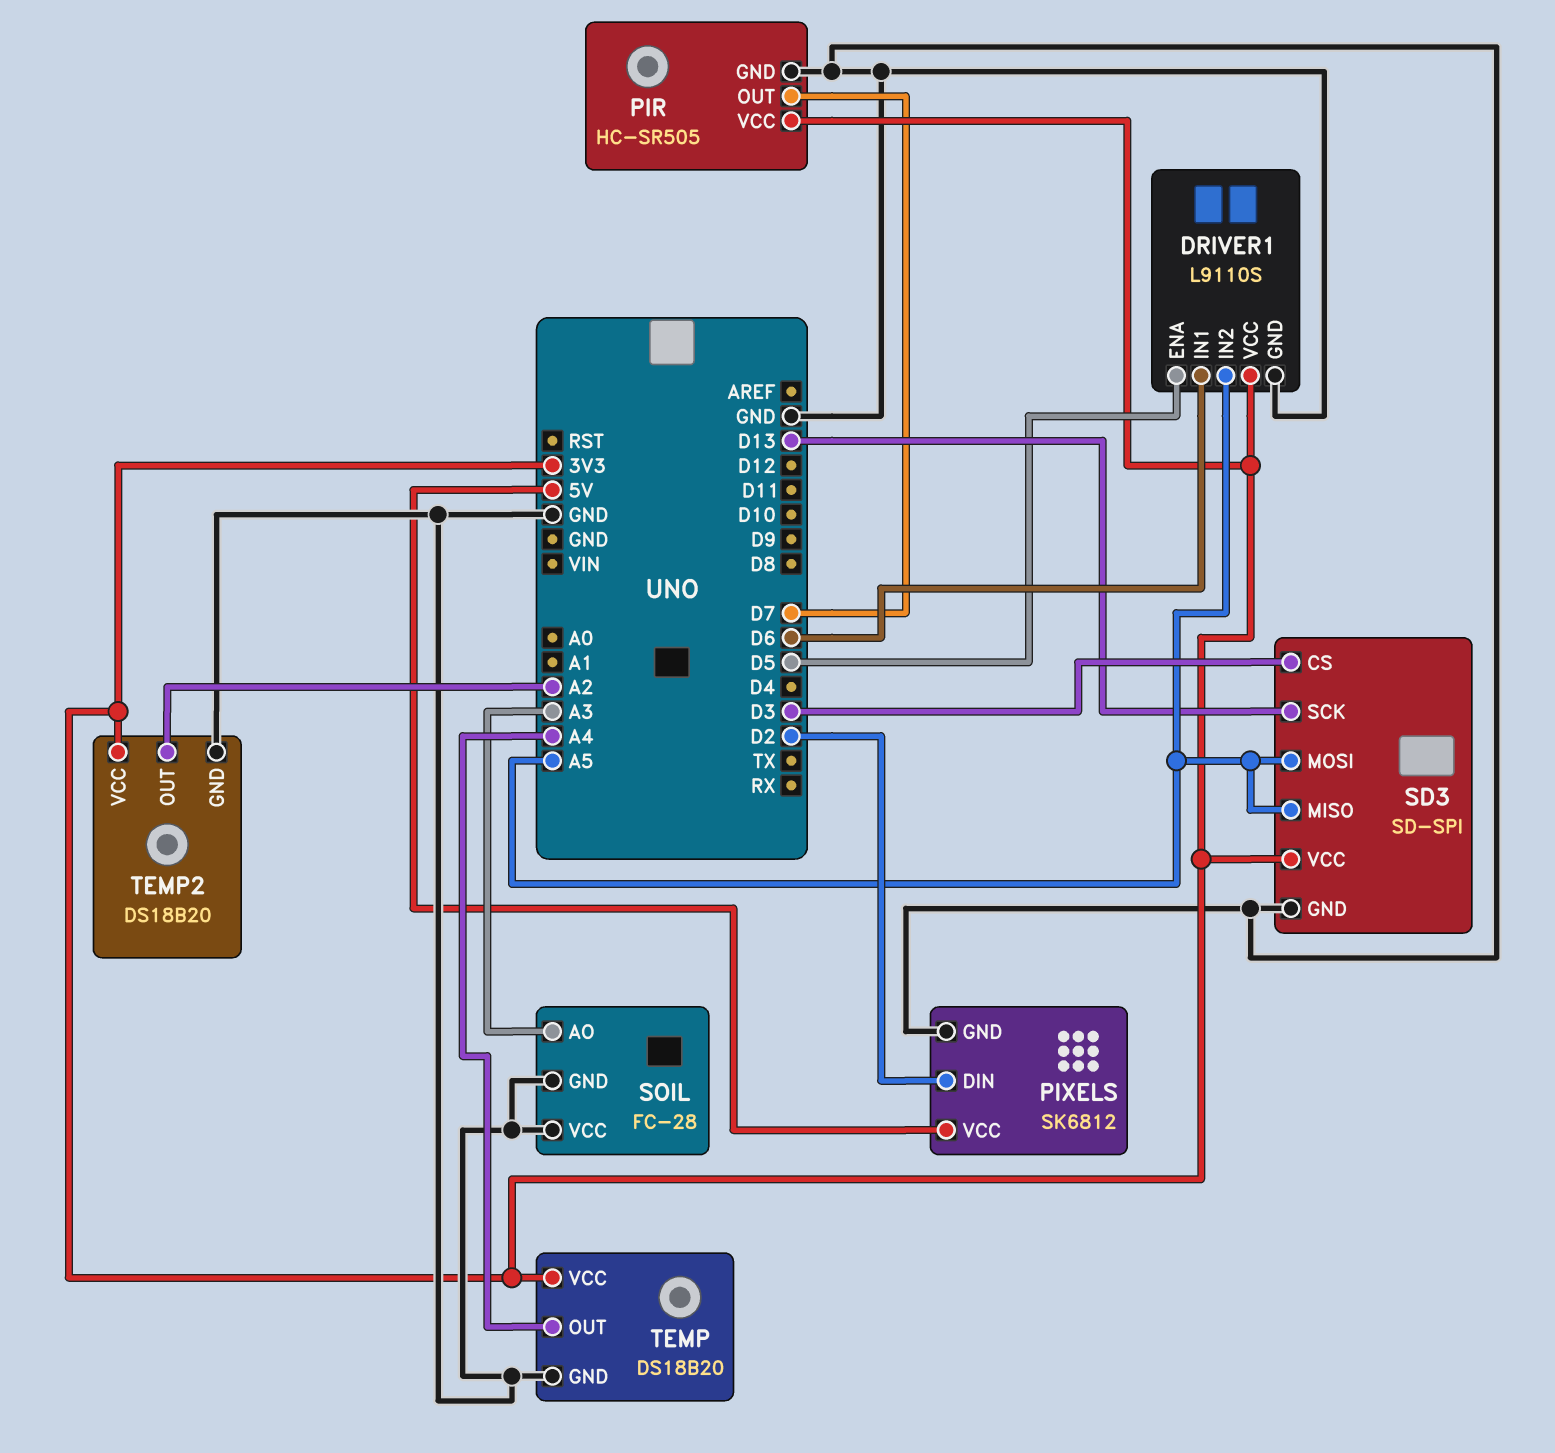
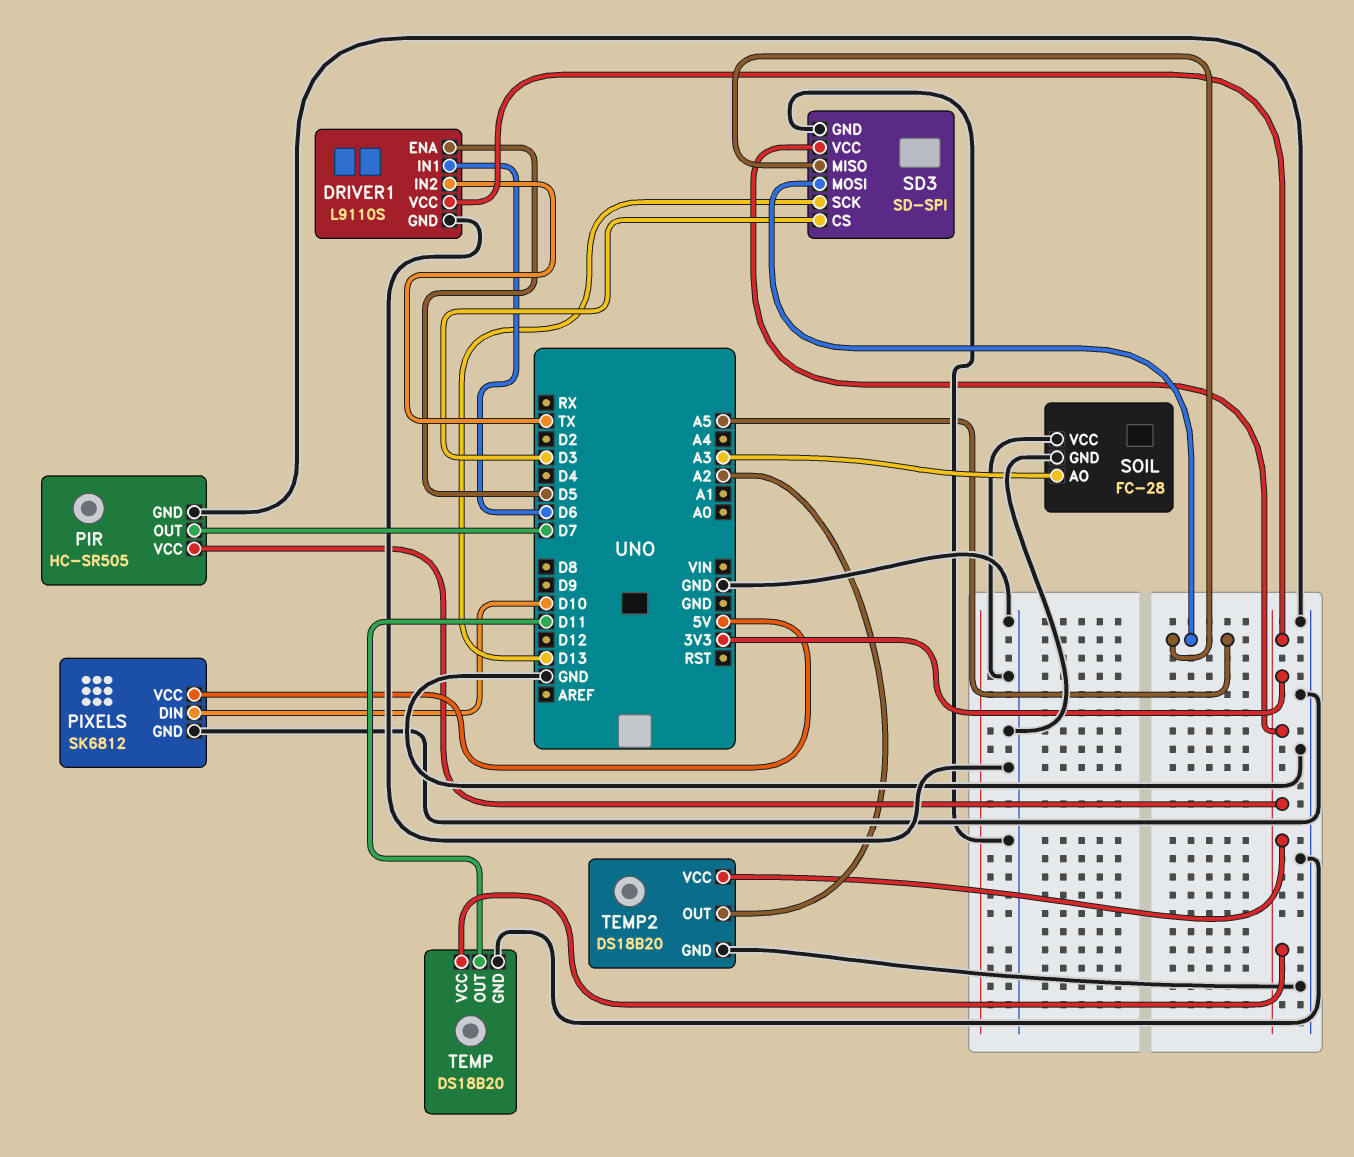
DRIVER1 pin IN2: A5 -> TX
PIXELS pin DIN: D2 -> D10
TEMP pin OUT: A4 -> D11

